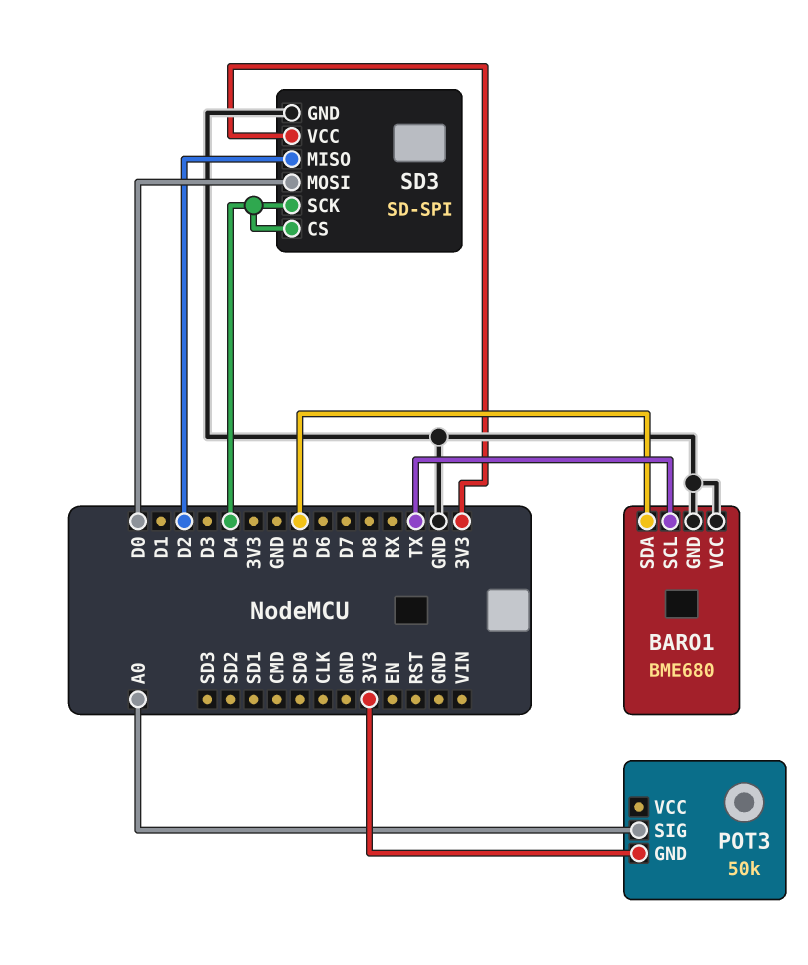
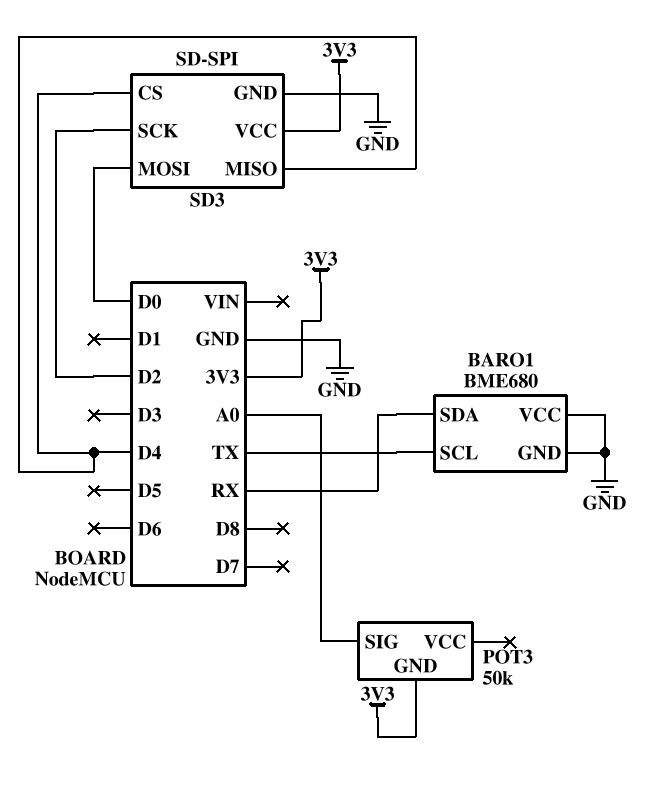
BARO1 pin SDA: D5 -> RX
SD3 pin MISO: D2 -> D4
SD3 pin SCK: D4 -> D2

